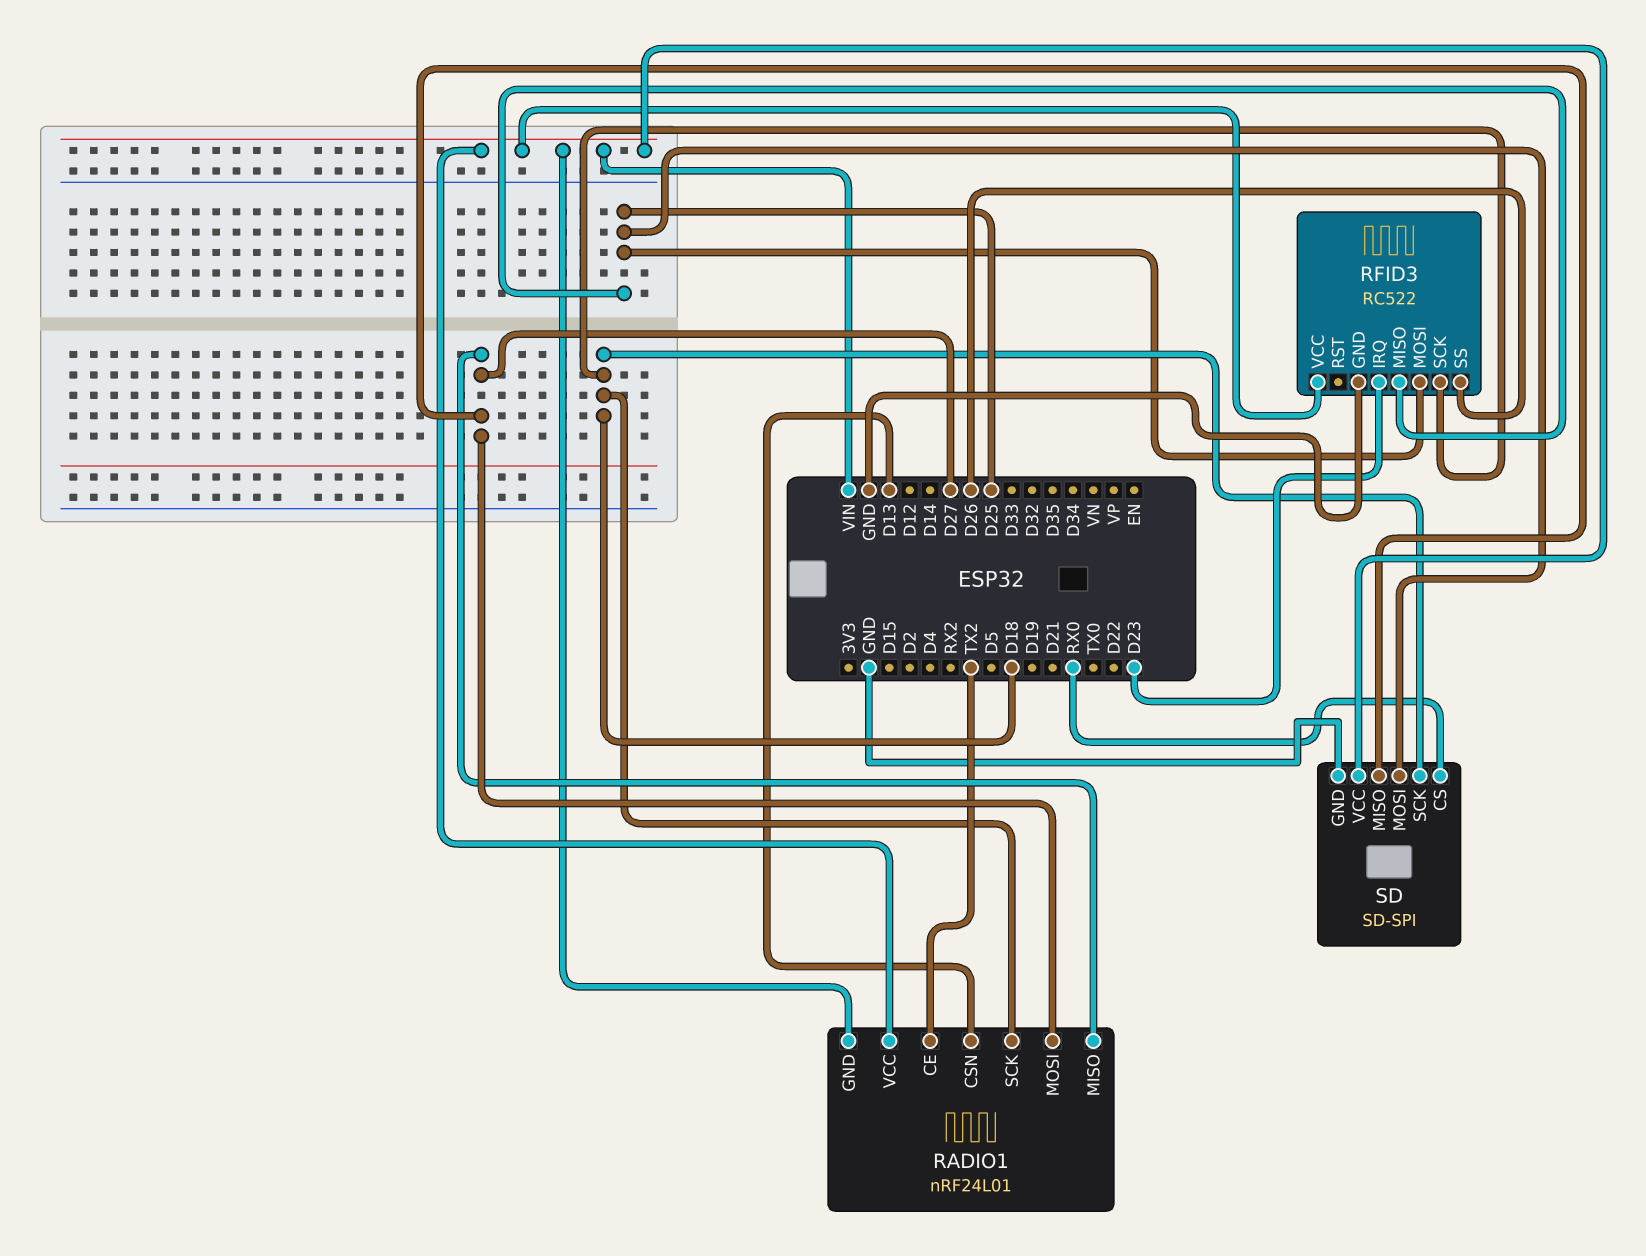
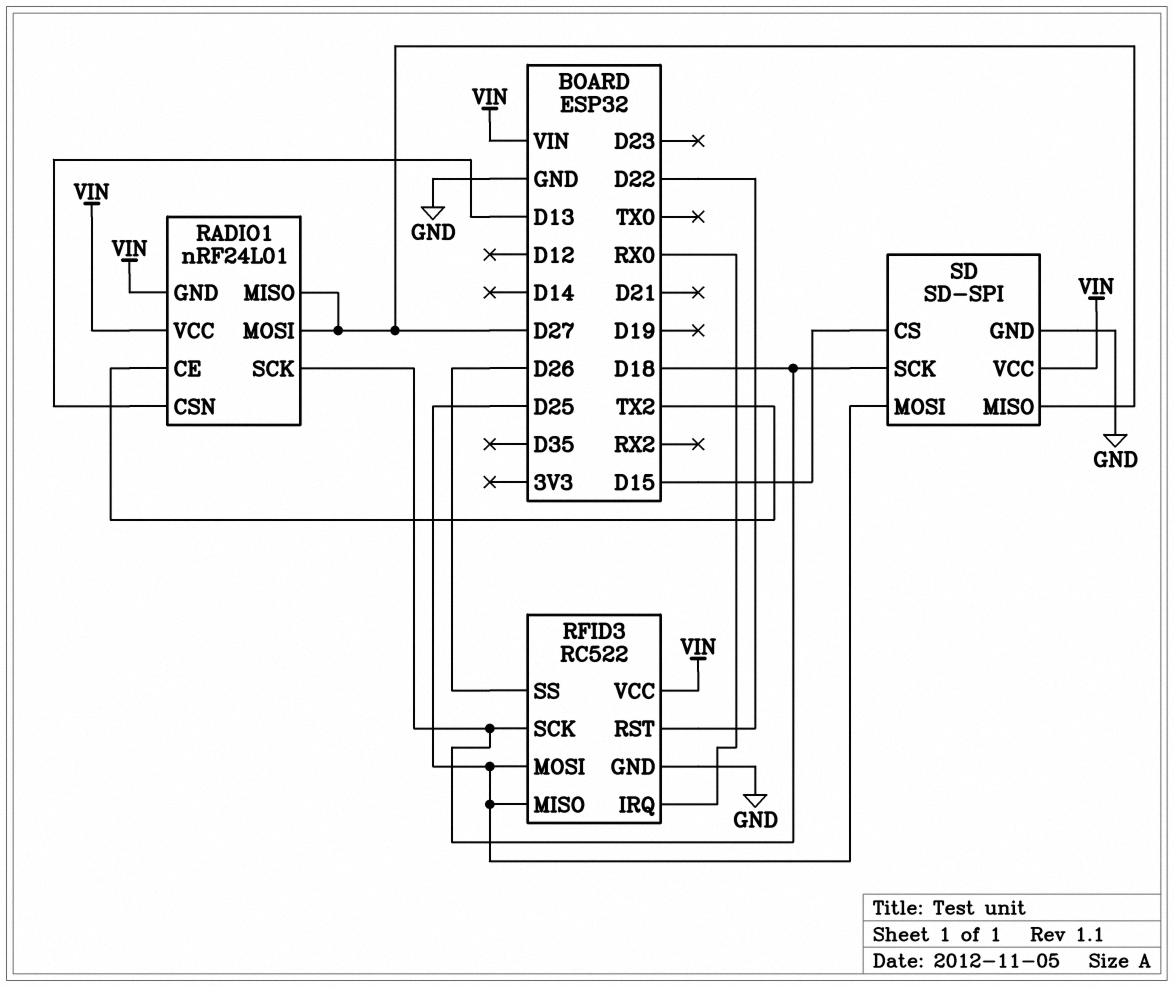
RFID3 pin IRQ: D23 -> RX0
RFID3 pin RST: none -> D22
SD pin CS: RX0 -> D15

